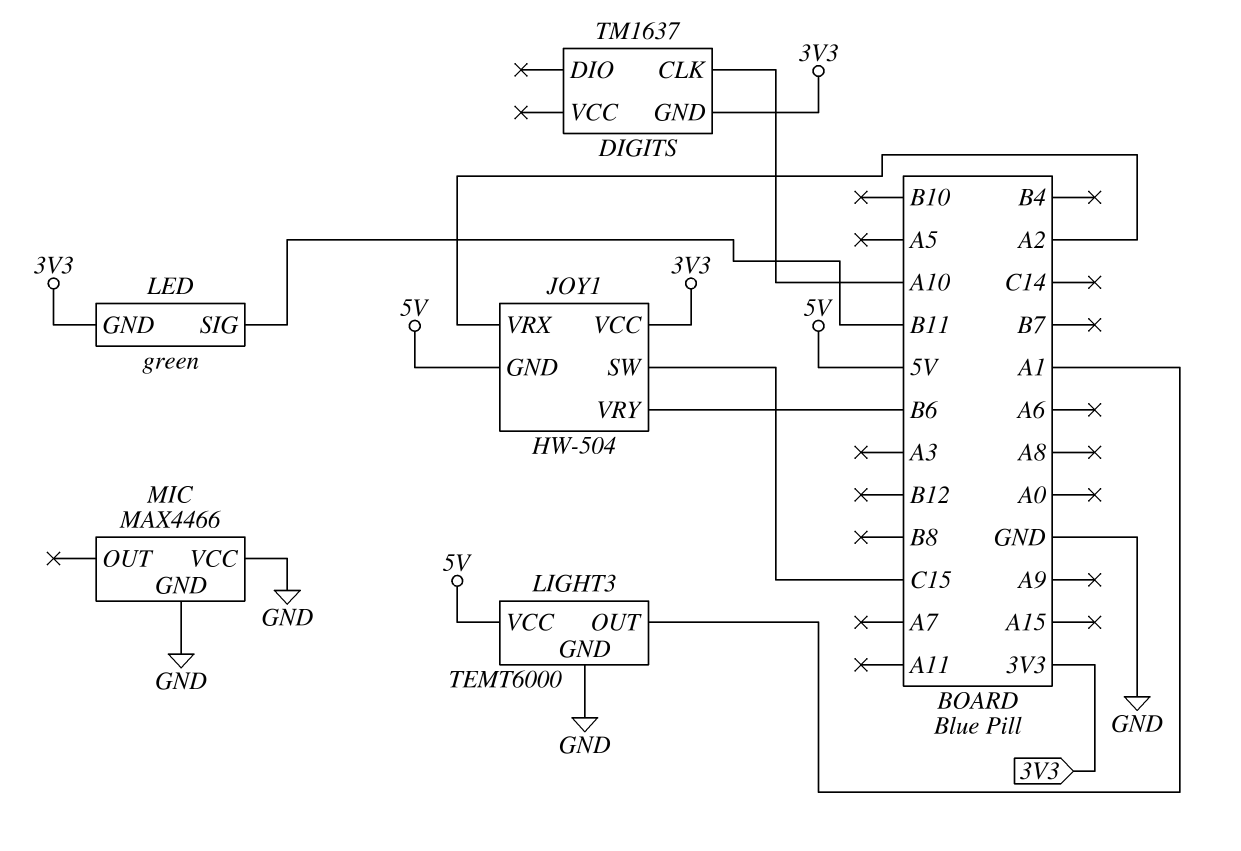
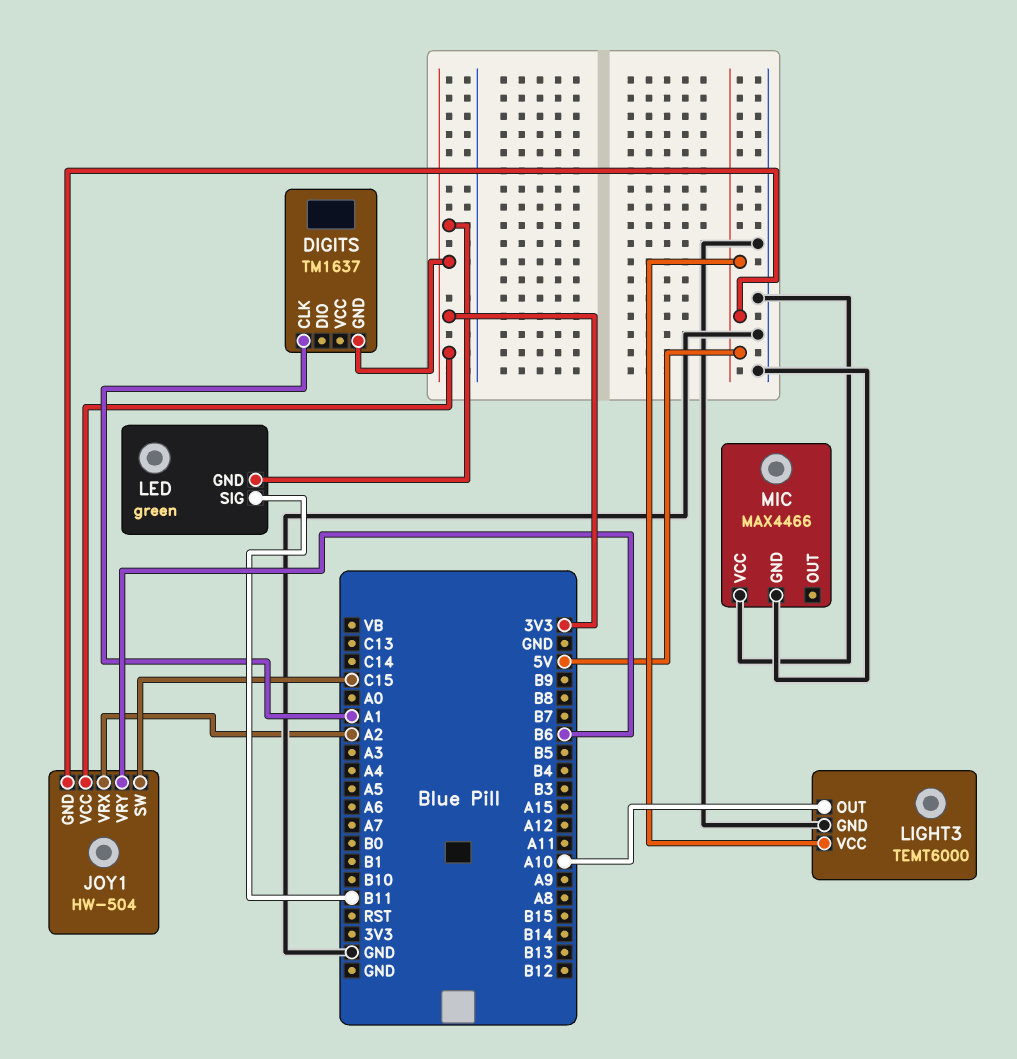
DIGITS pin CLK: A10 -> A1
LIGHT3 pin OUT: A1 -> A10

